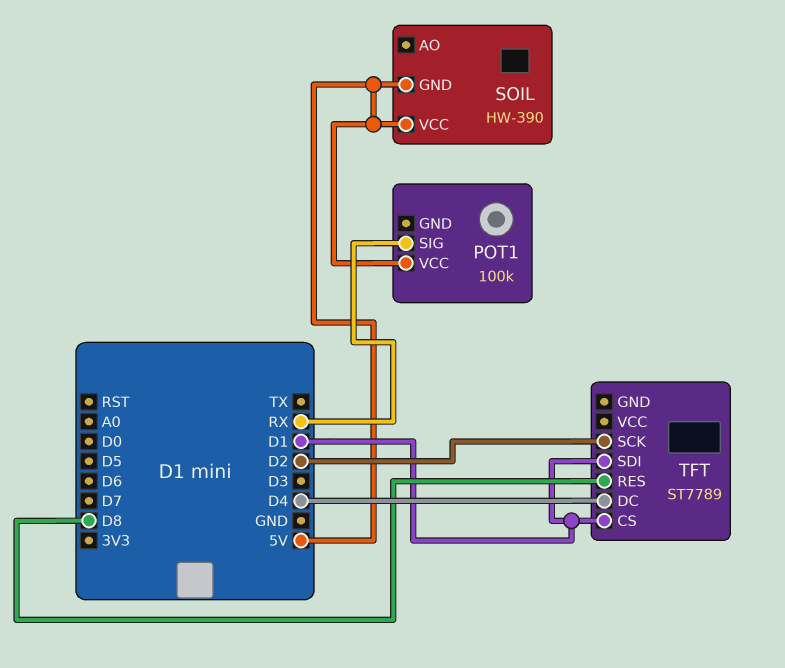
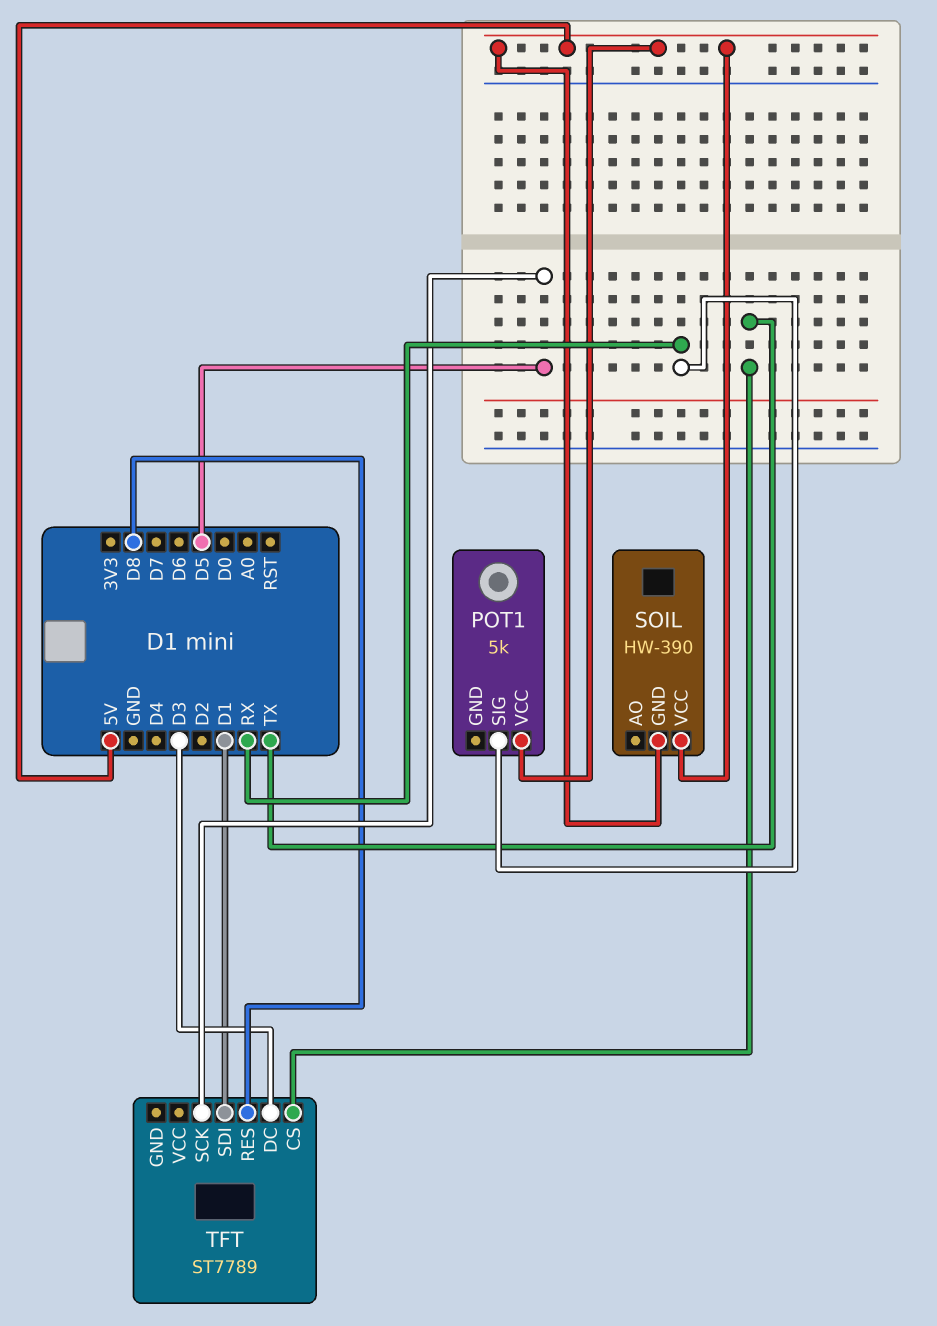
POT1: 100k -> 5k
TFT pin CS: D1 -> TX
TFT pin DC: D4 -> D3
TFT pin SCK: D2 -> D5

